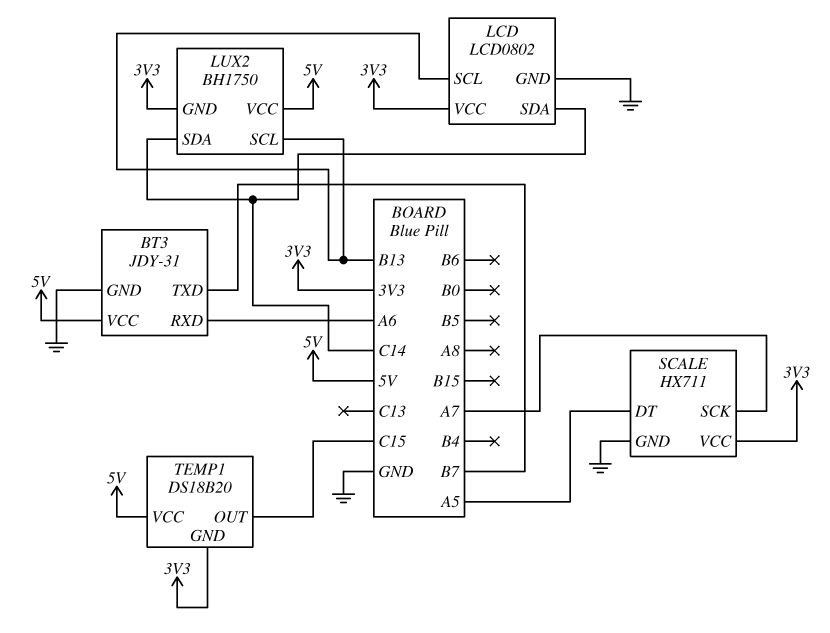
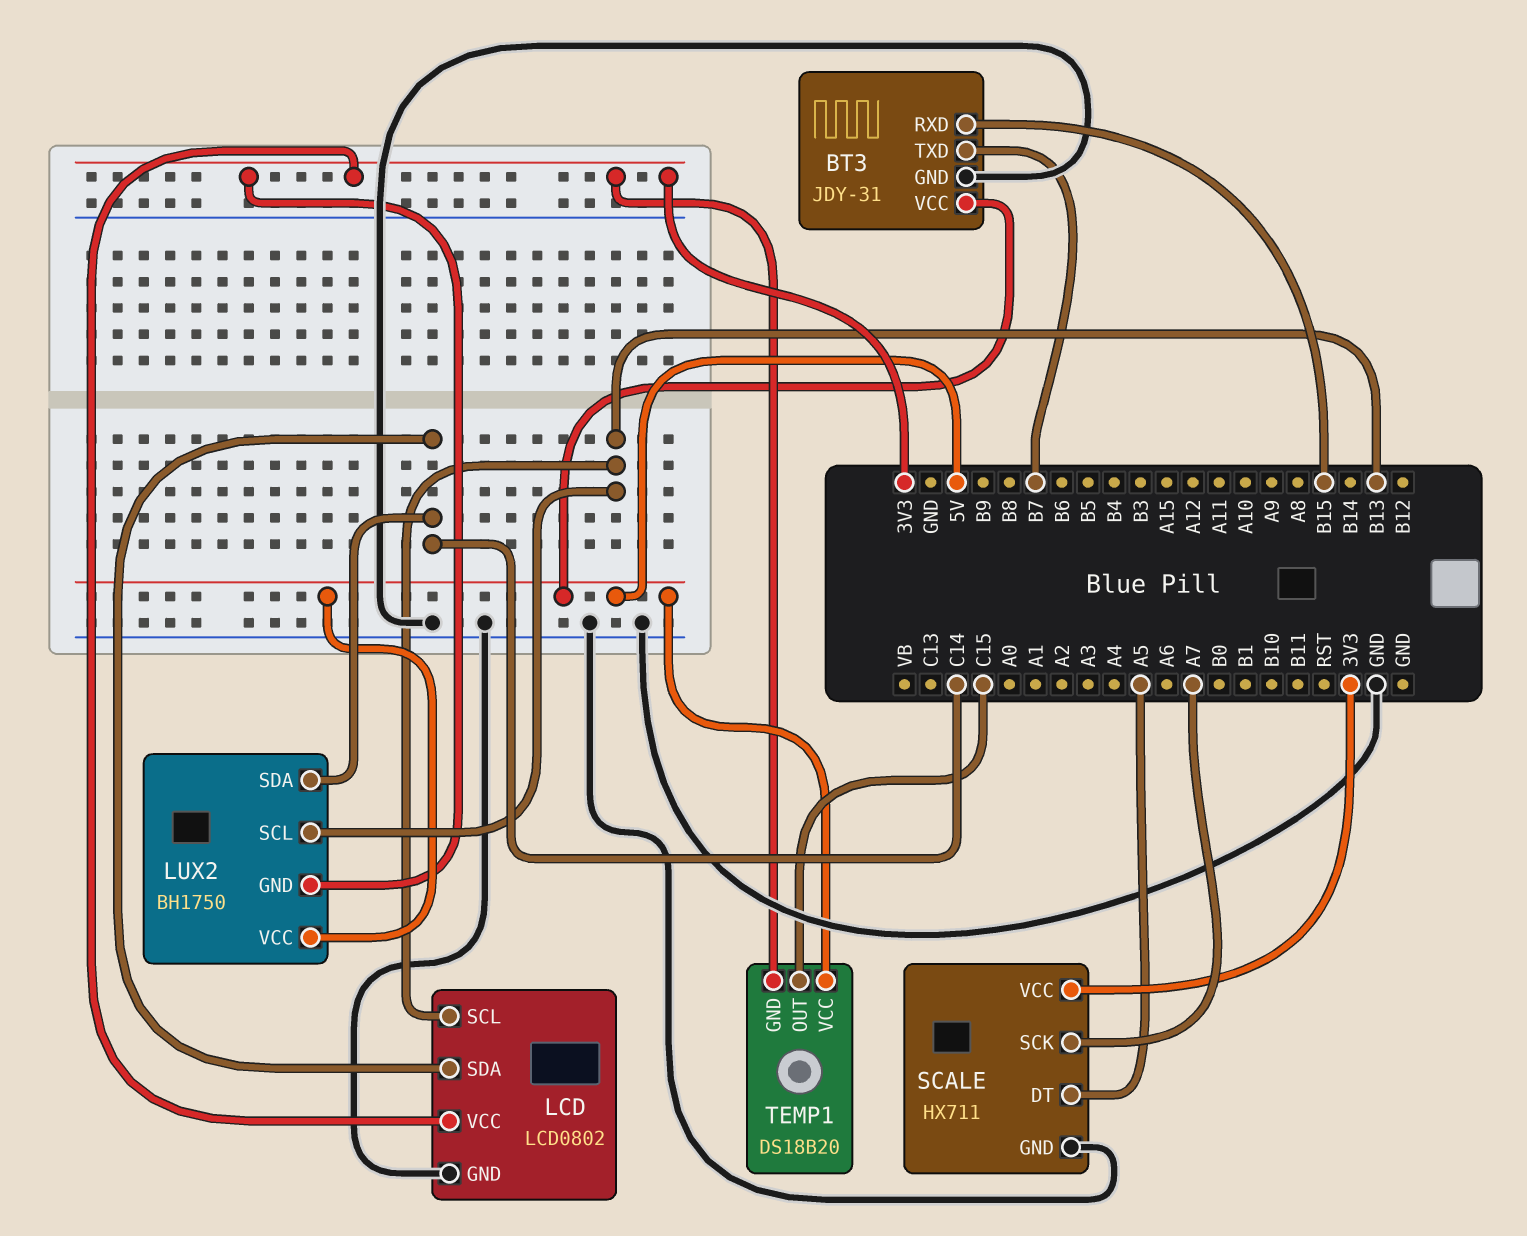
BT3 pin RXD: A6 -> B15

